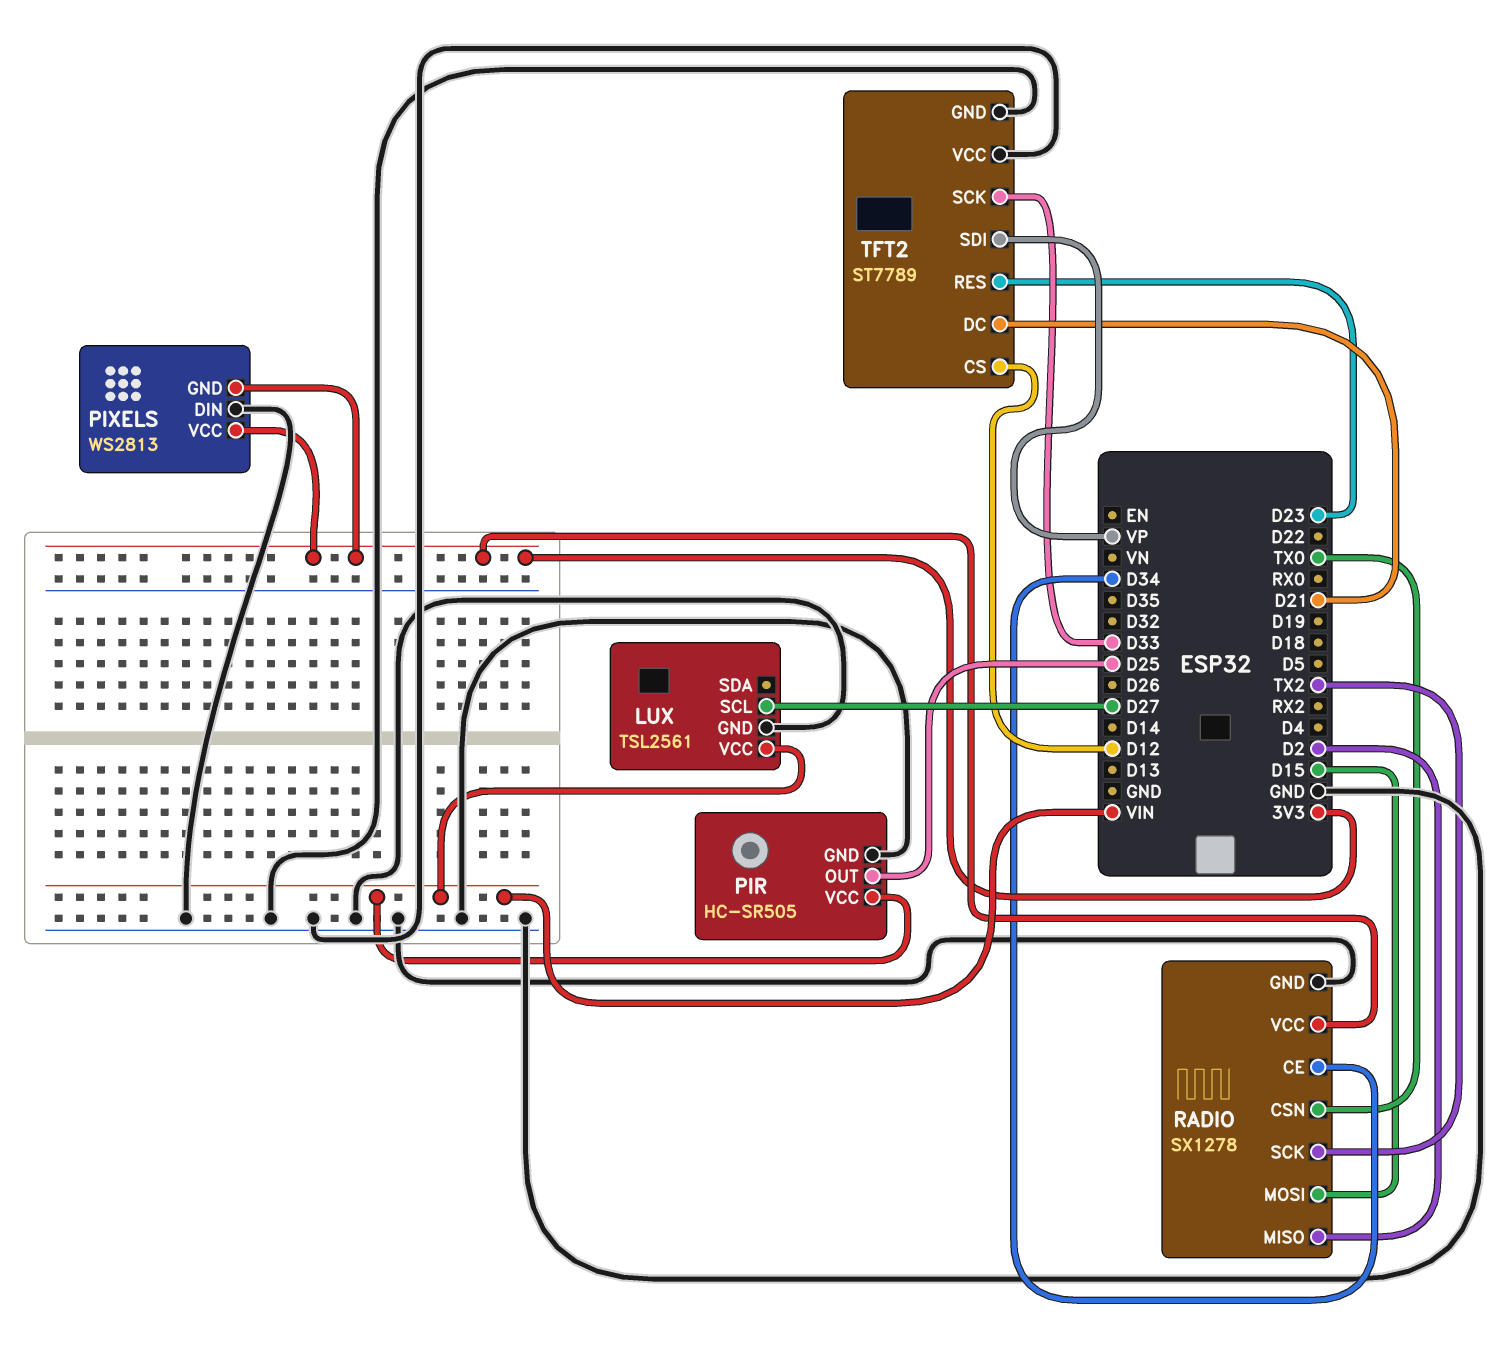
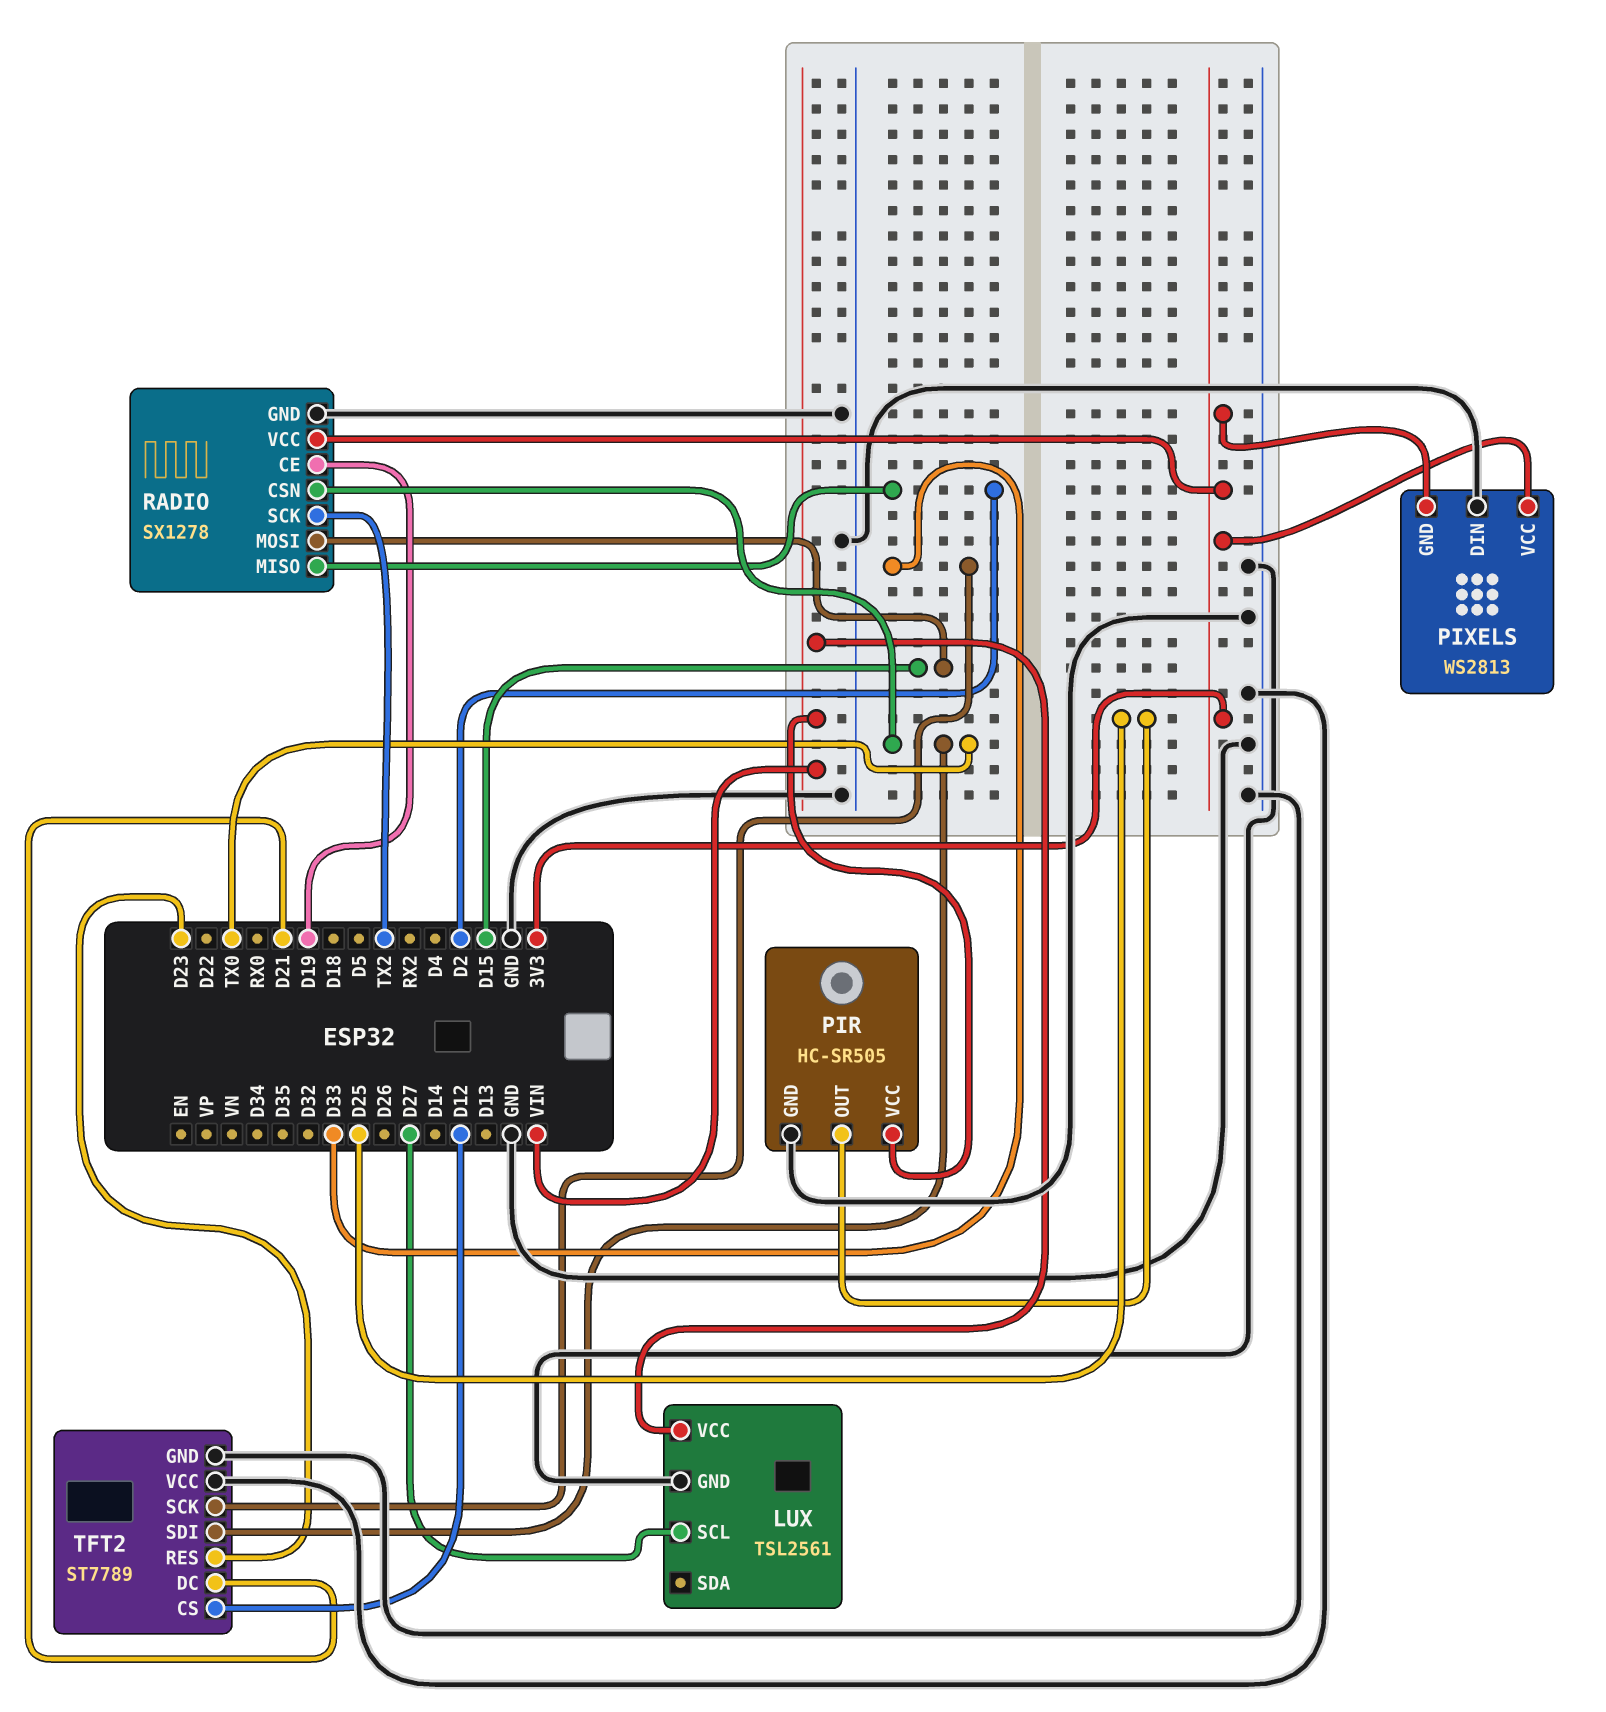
RADIO pin CE: D34 -> D19
TFT2 pin SDI: VP -> TX0

